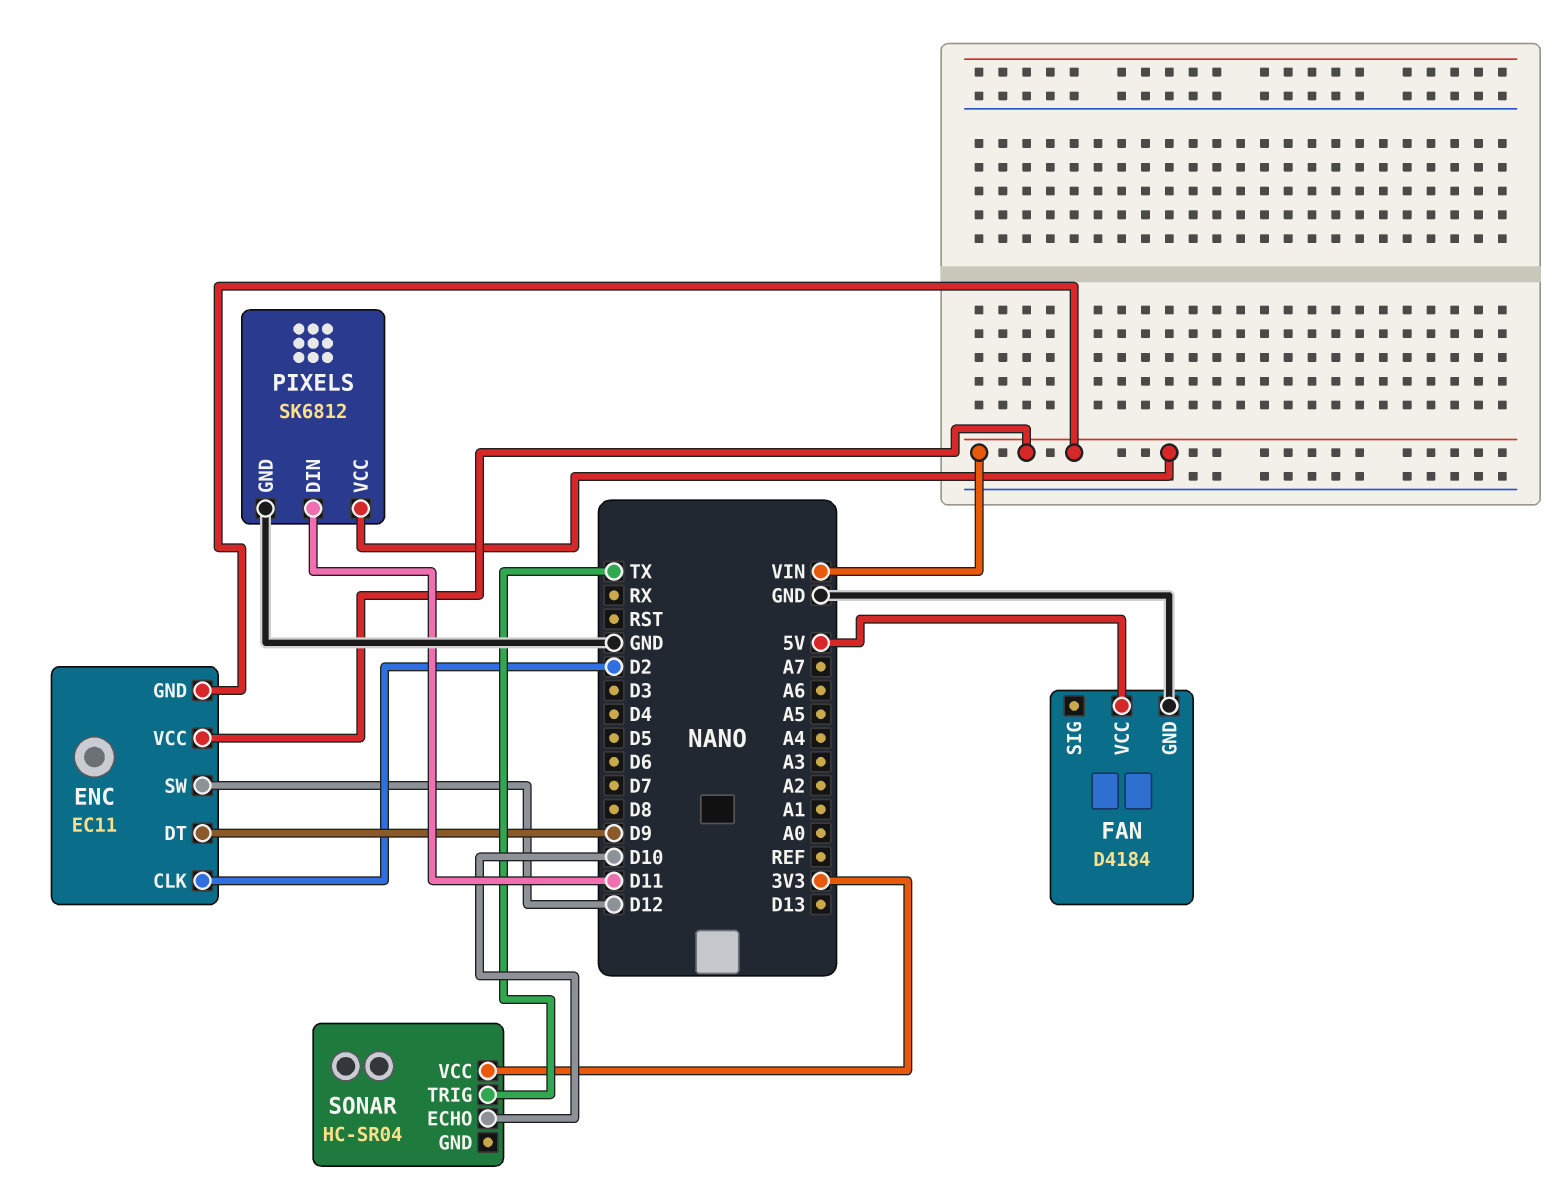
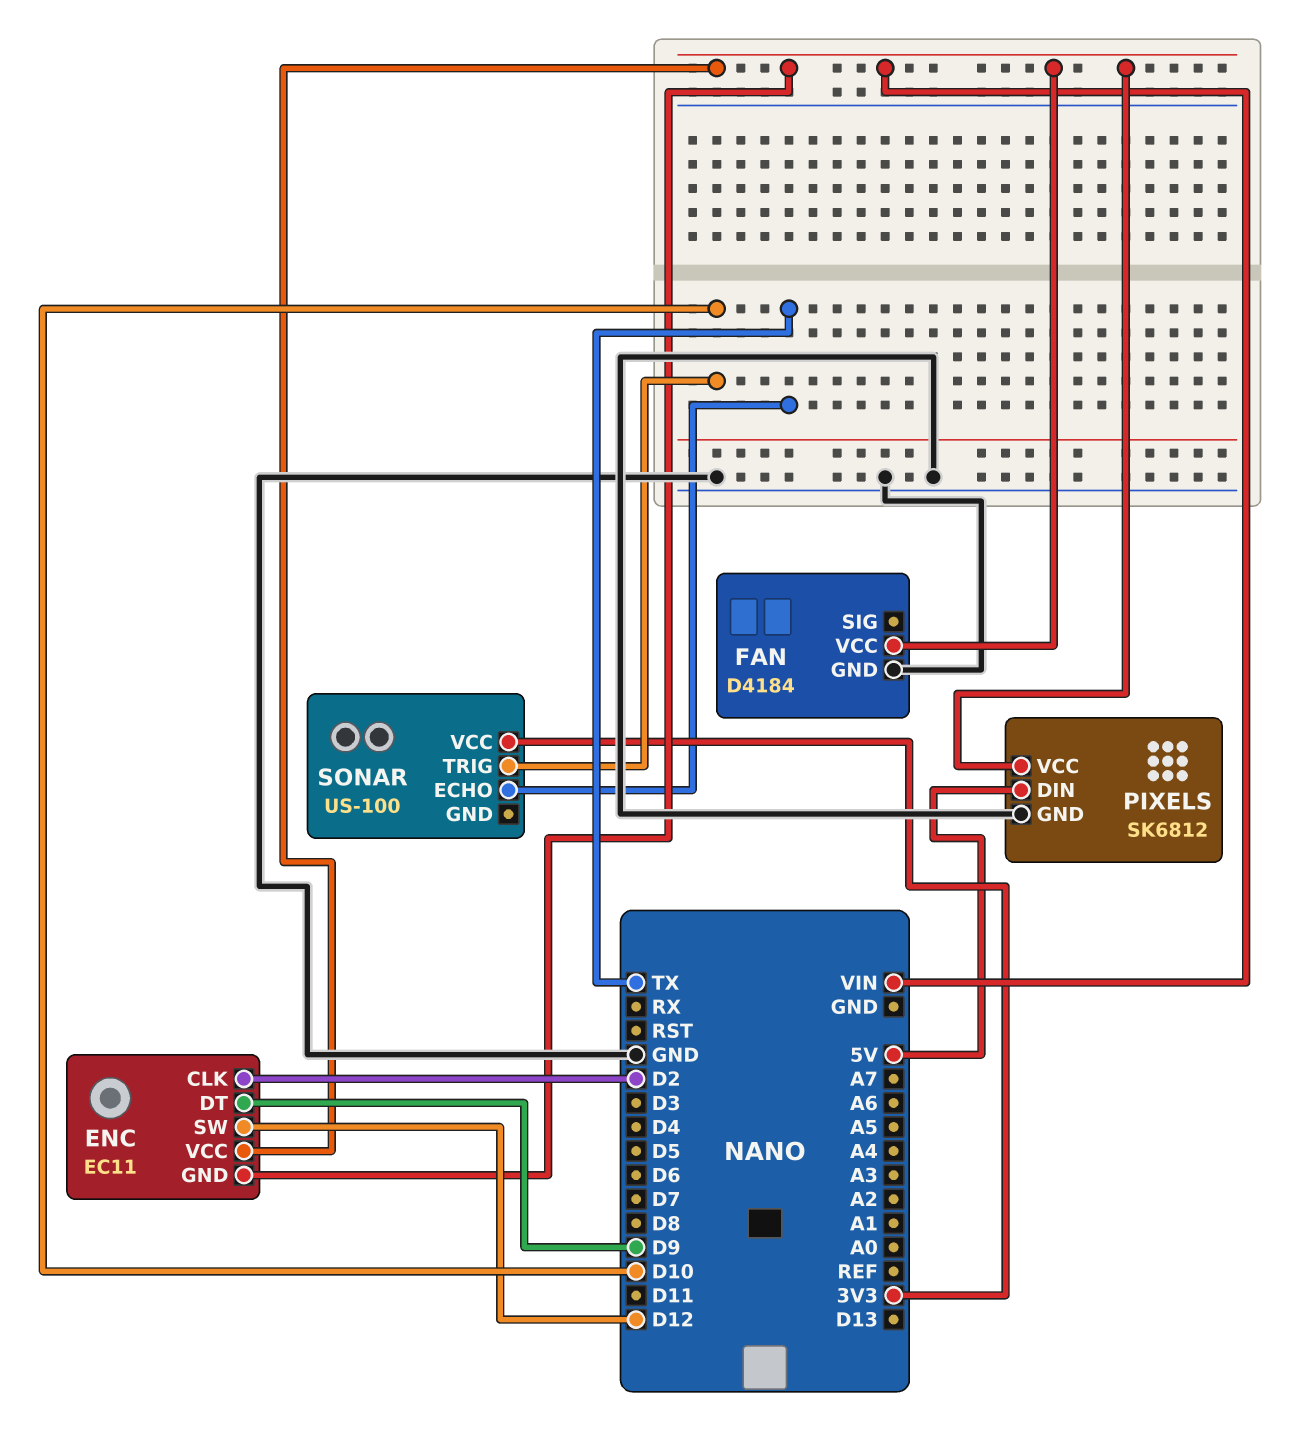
FAN pin VCC: 5V -> VIN
PIXELS pin DIN: D11 -> 5V
SONAR: HC-SR04 -> US-100
SONAR pin ECHO: D10 -> TX
SONAR pin TRIG: TX -> D10

